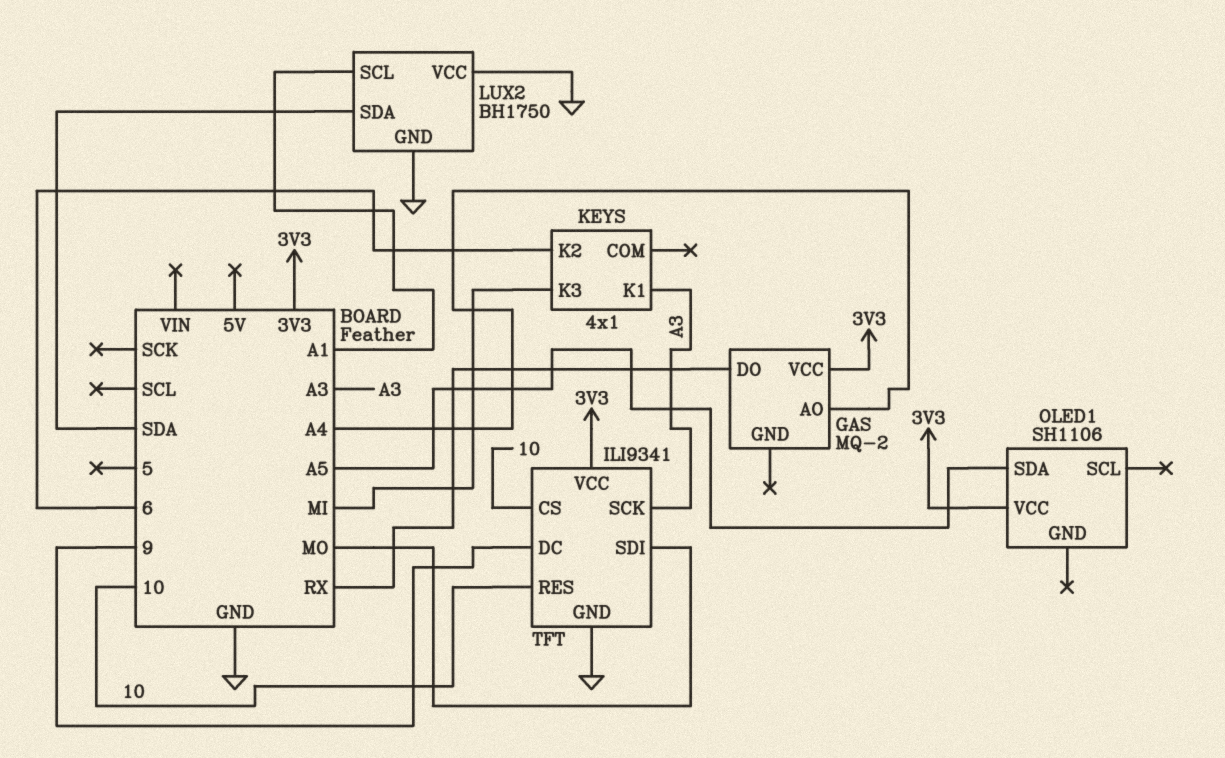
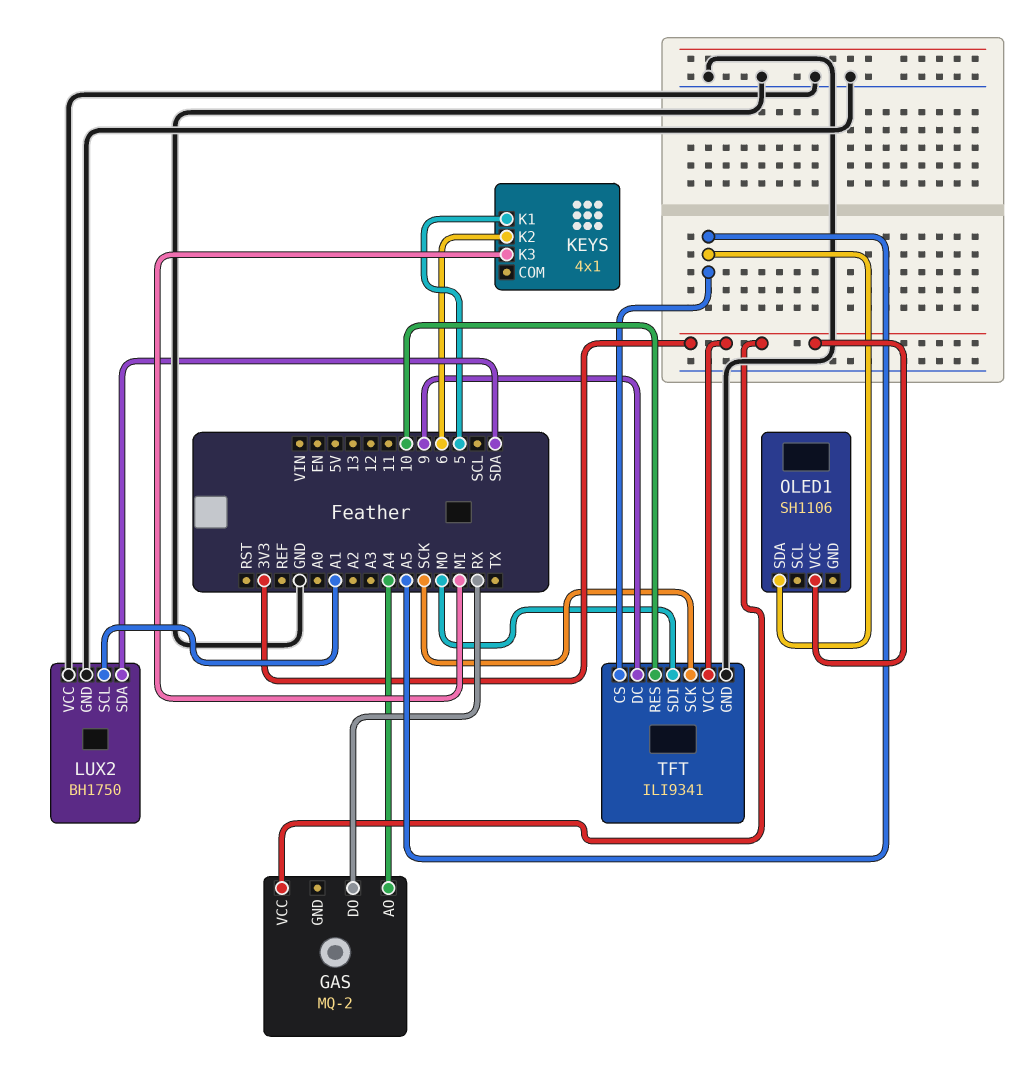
KEYS pin K1: A3 -> 5
TFT pin CS: 10 -> A5
TFT pin SCK: A3 -> SCK

